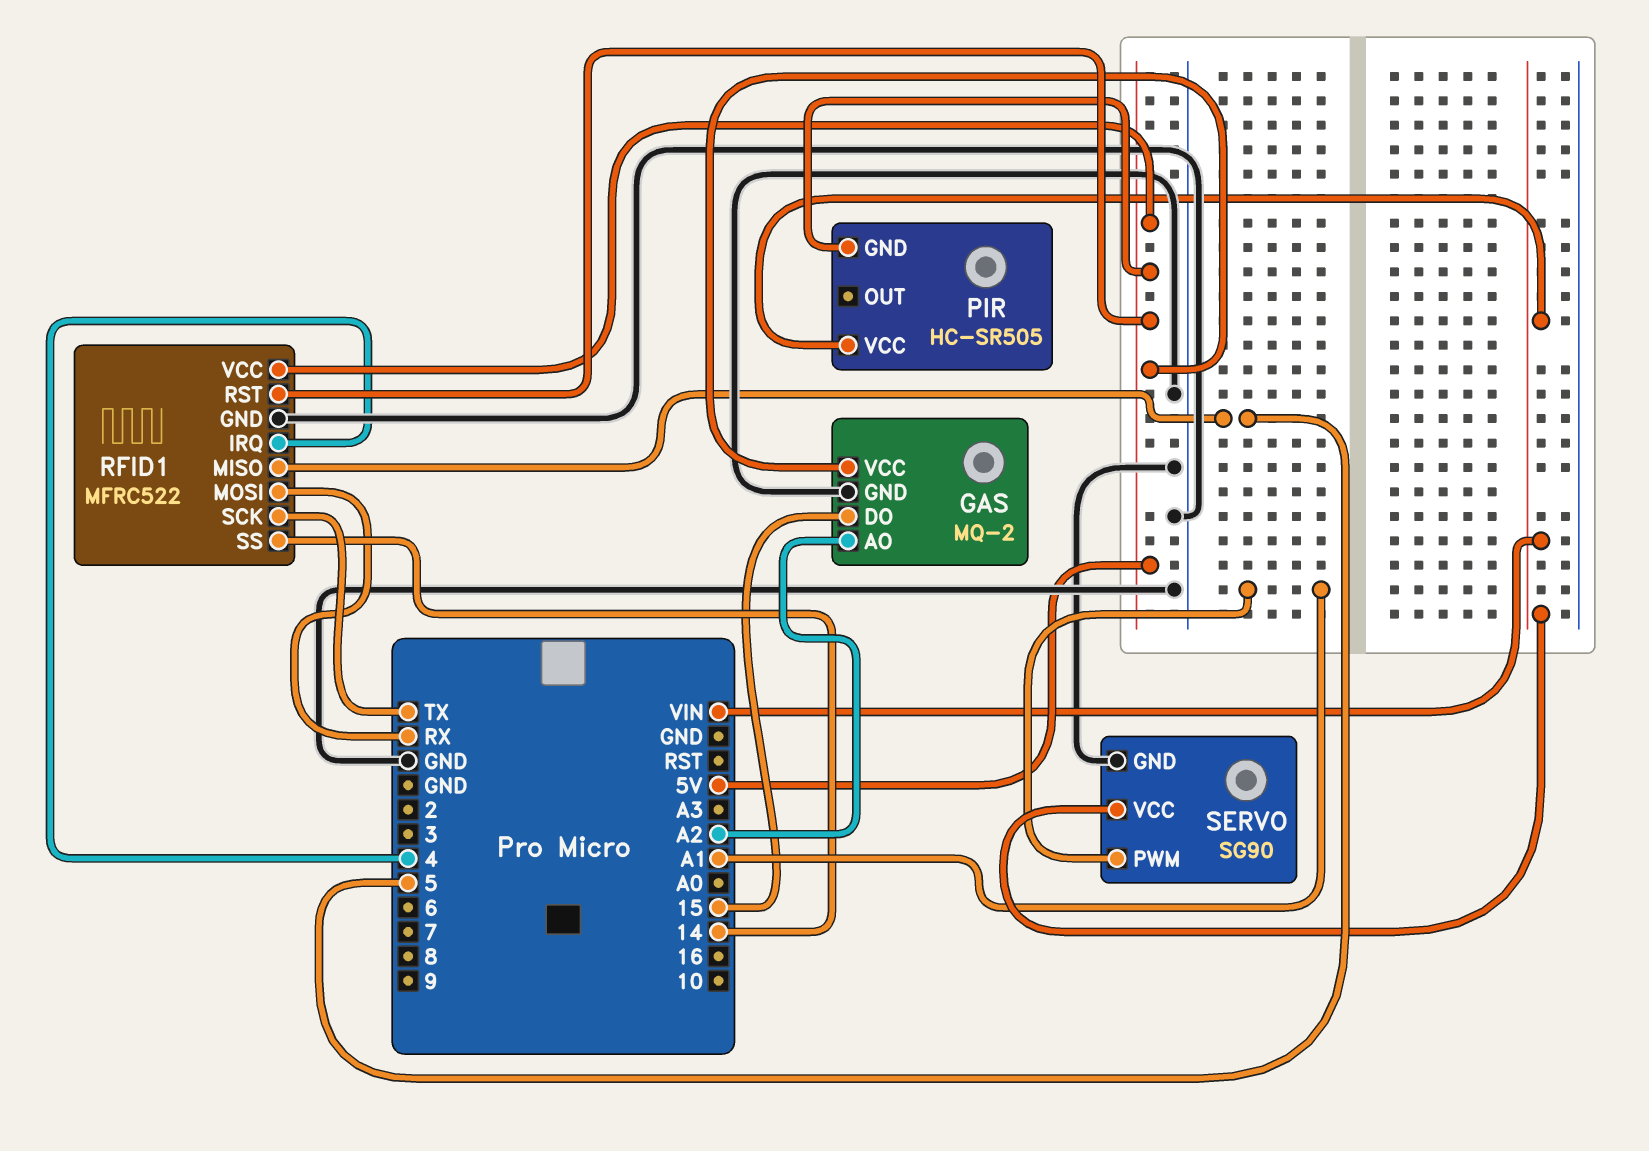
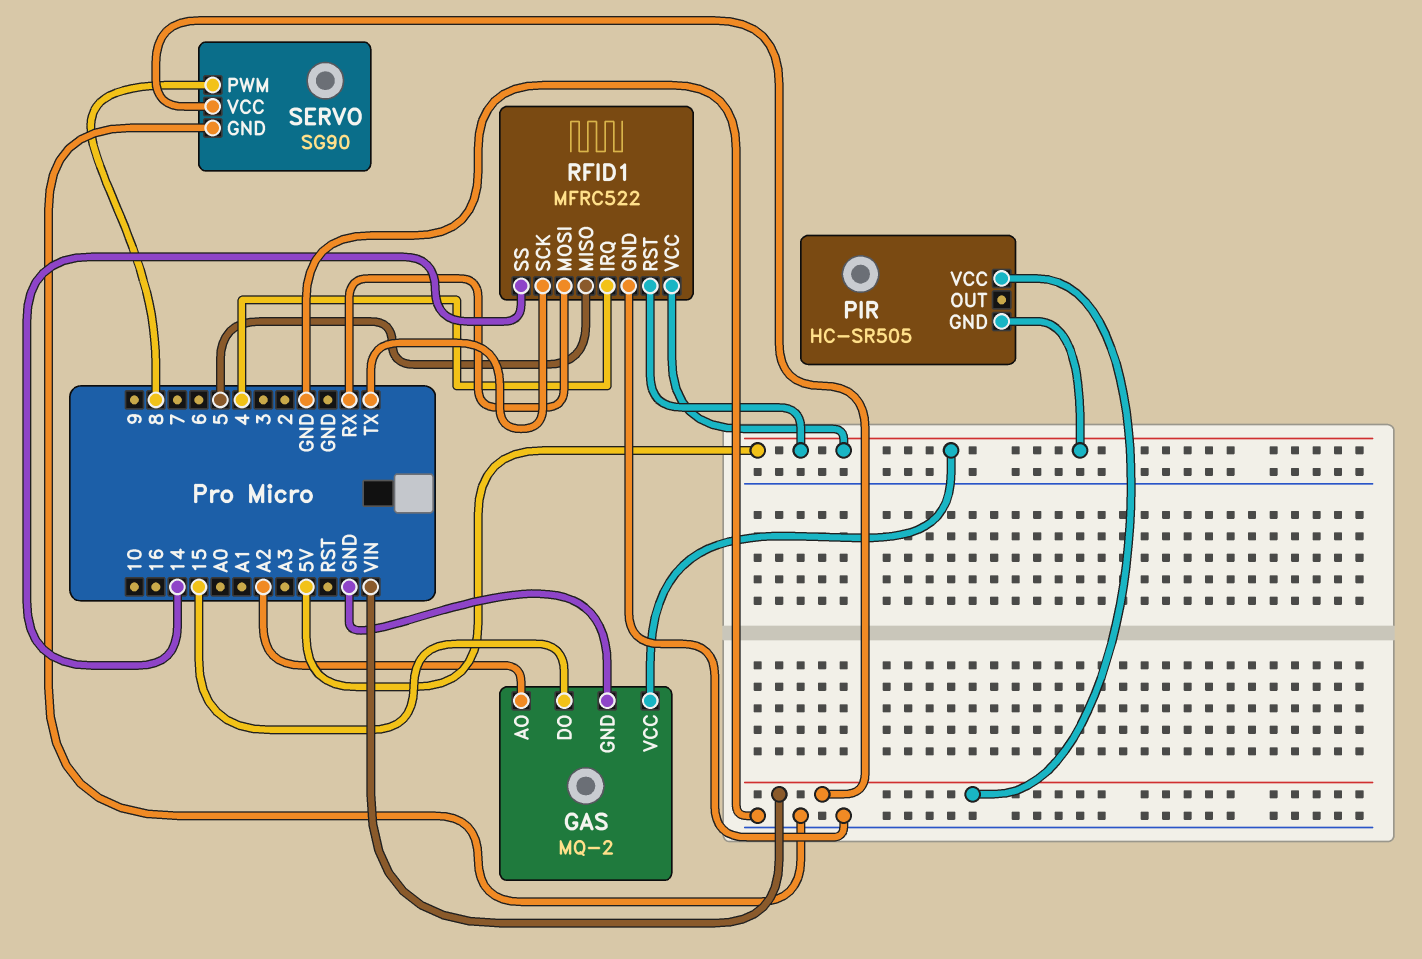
SERVO pin PWM: A1 -> 8

